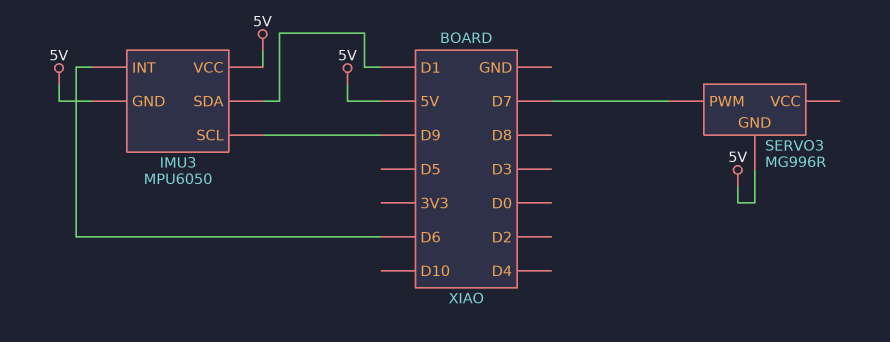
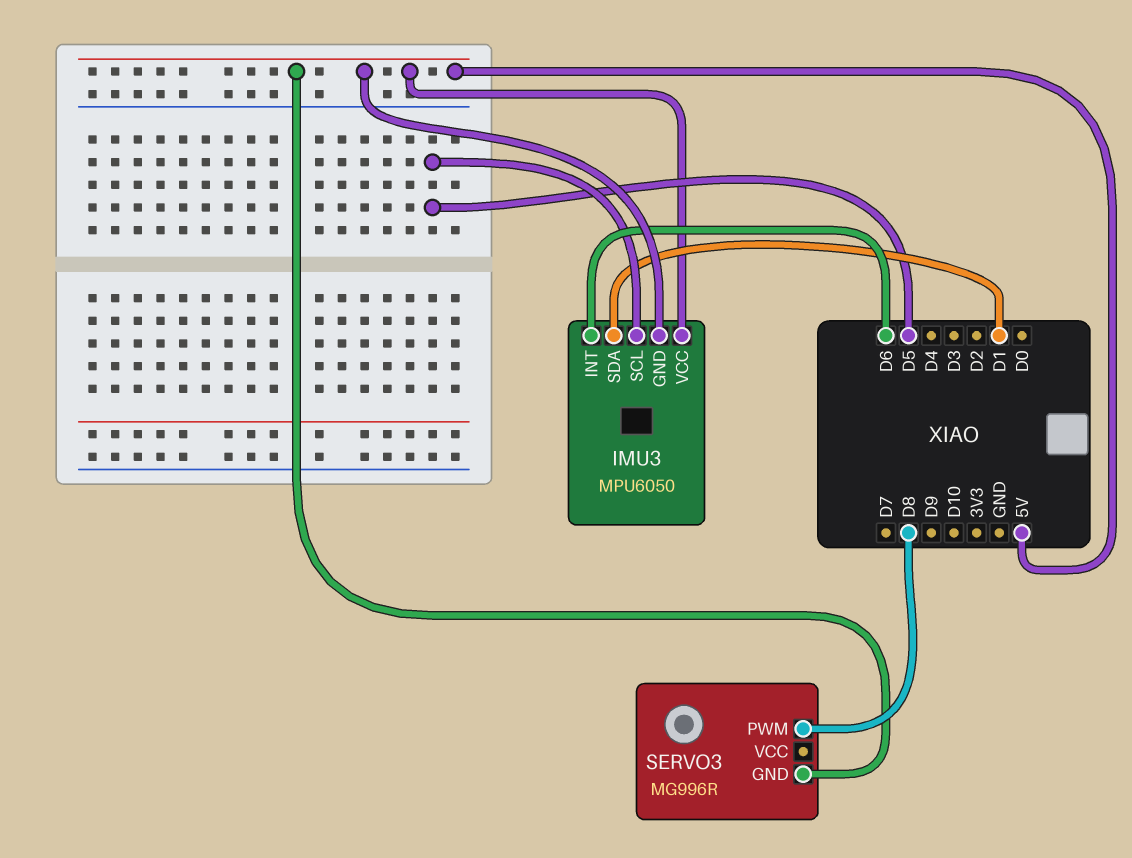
IMU3 pin SCL: D9 -> D5
SERVO3 pin PWM: D7 -> D8

